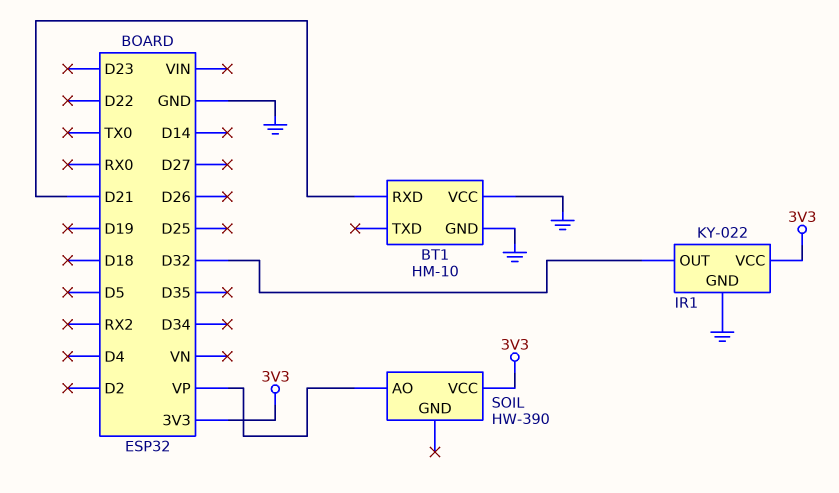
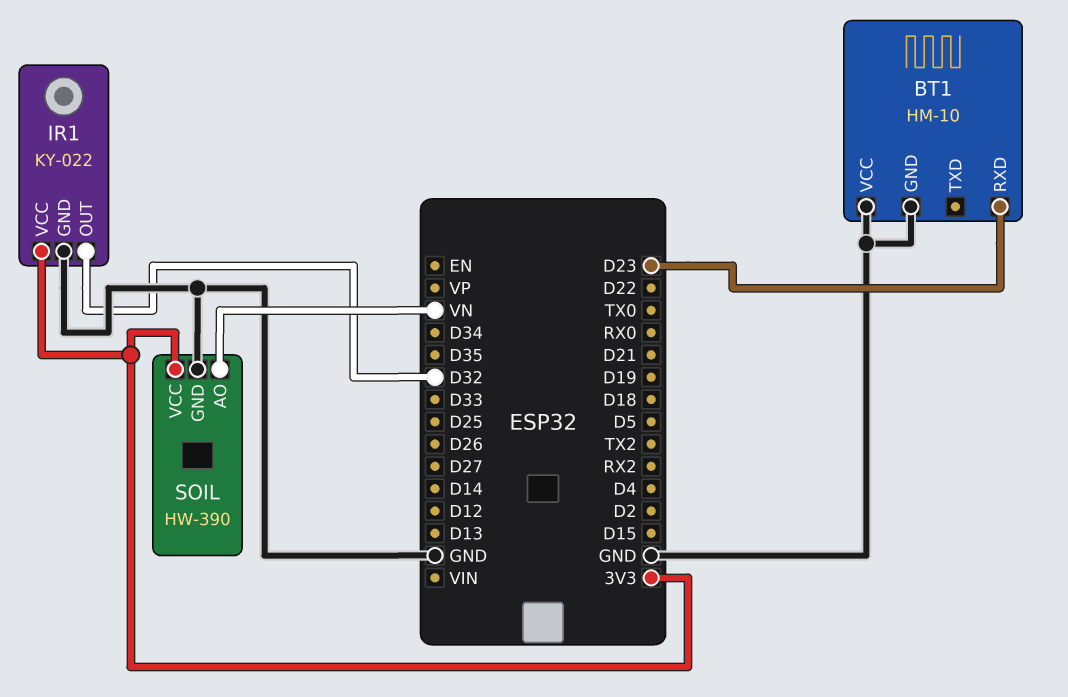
BT1 pin RXD: D21 -> D23
SOIL pin AO: VP -> VN
SOIL pin GND: none -> GND

